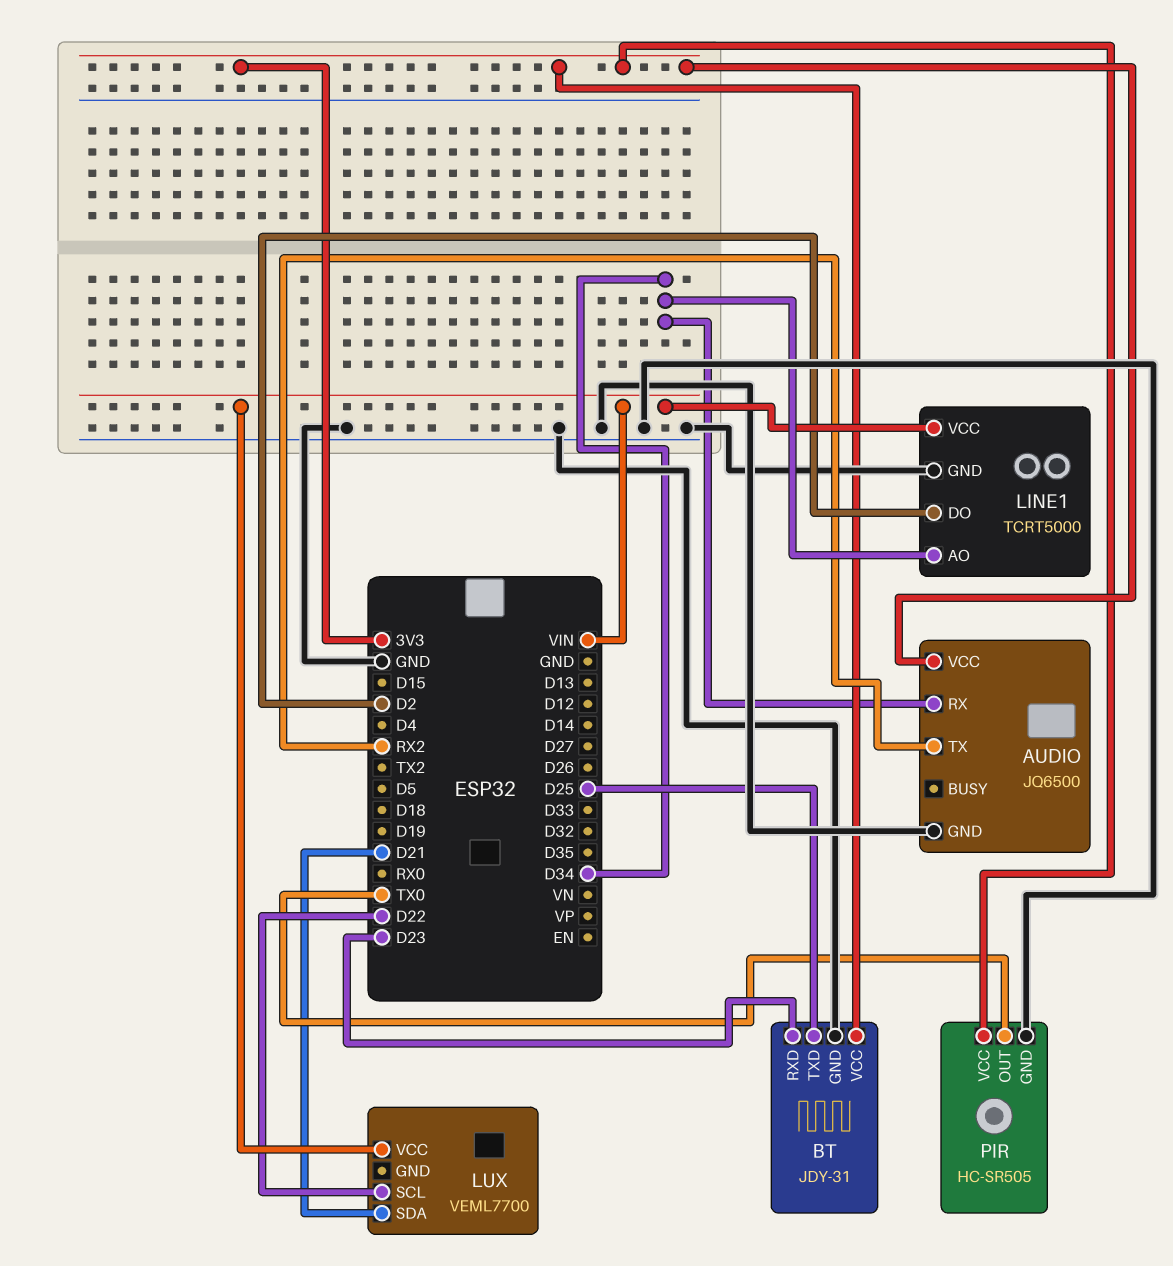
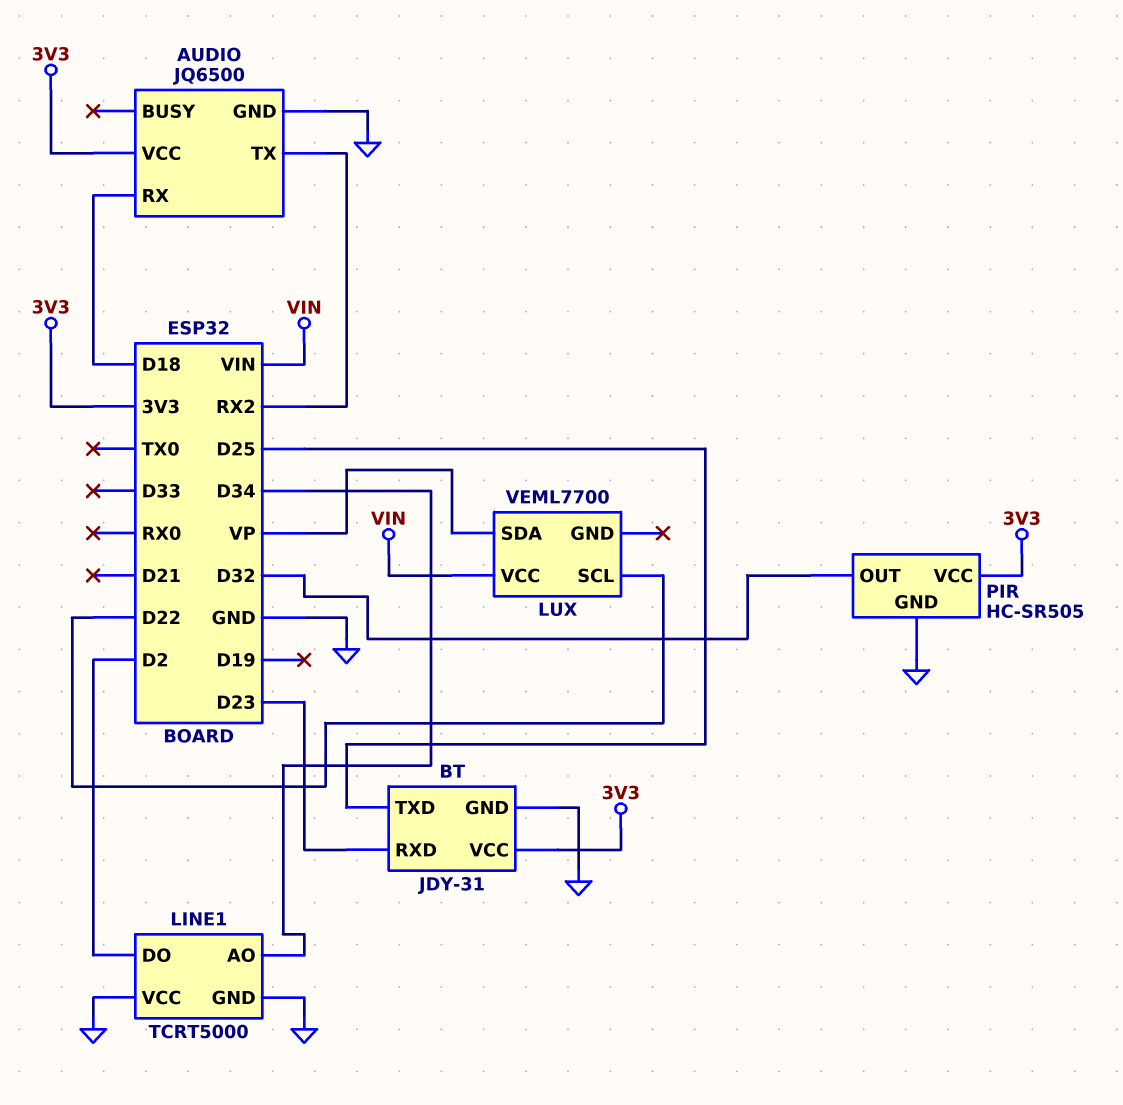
AUDIO pin RX: D34 -> D18
LINE1 pin VCC: VIN -> GND
LUX pin SDA: D21 -> VP
PIR pin OUT: TX0 -> D32

